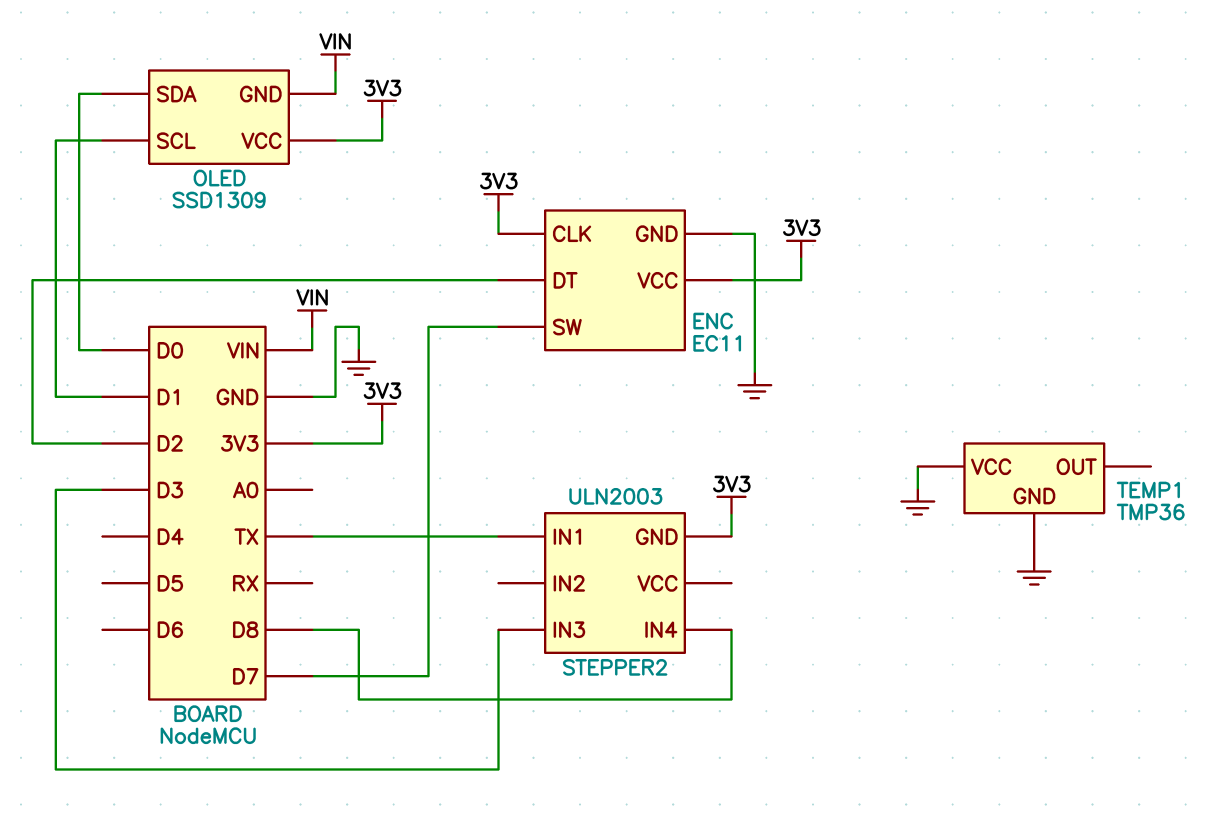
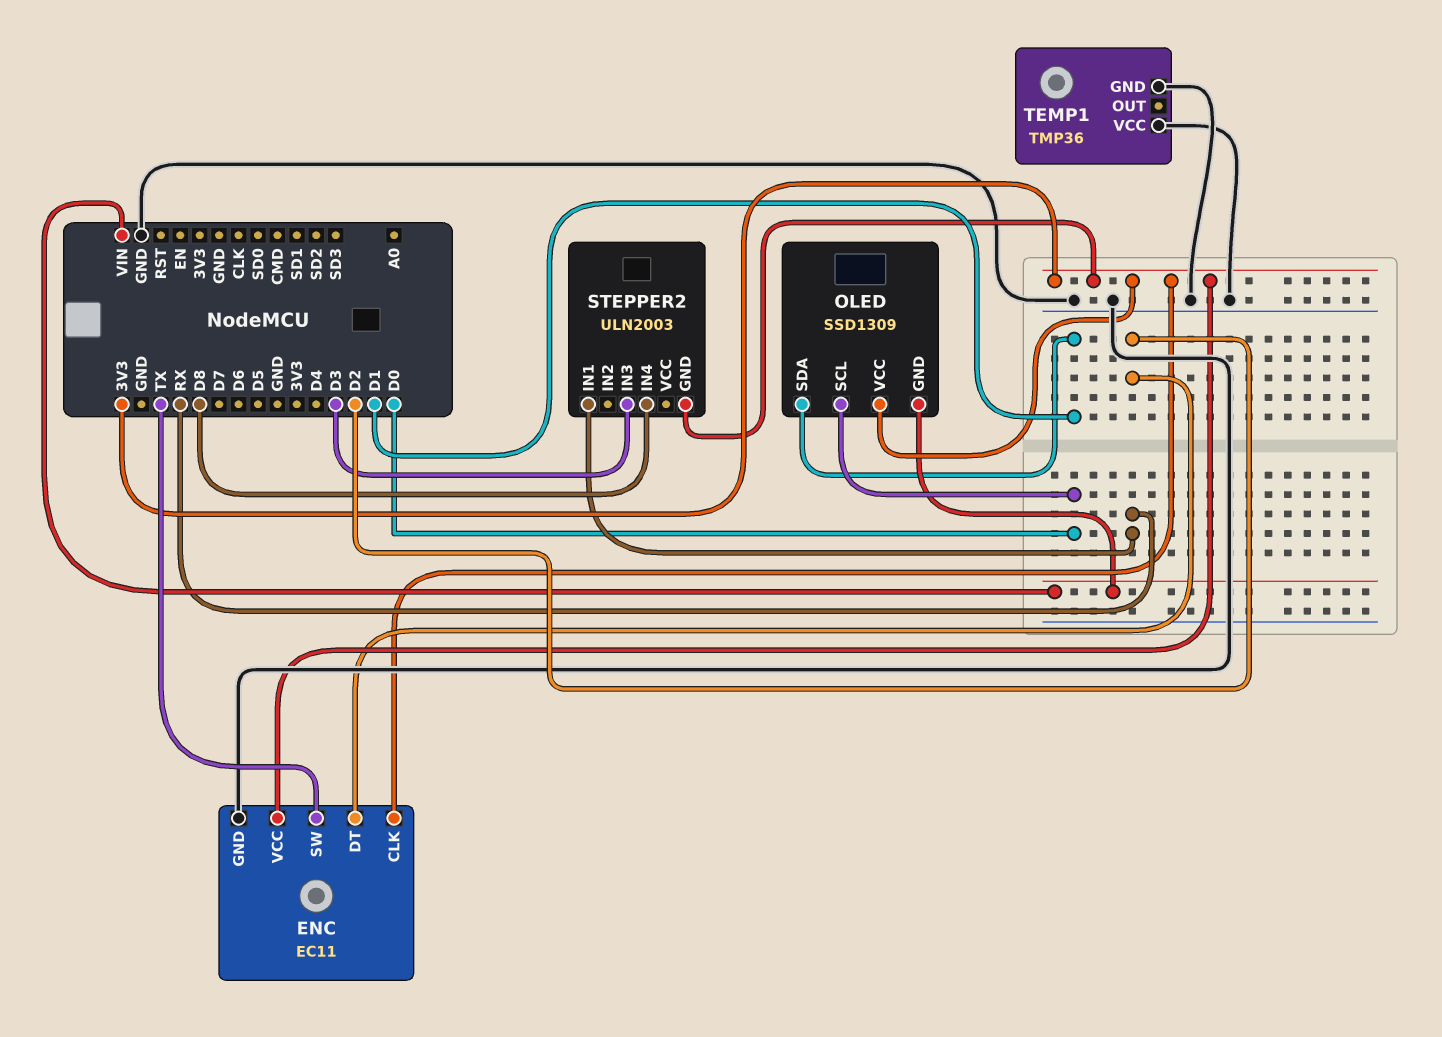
ENC pin SW: D7 -> TX
OLED pin SCL: D1 -> D0
OLED pin SDA: D0 -> D1
STEPPER2 pin IN1: TX -> RX

